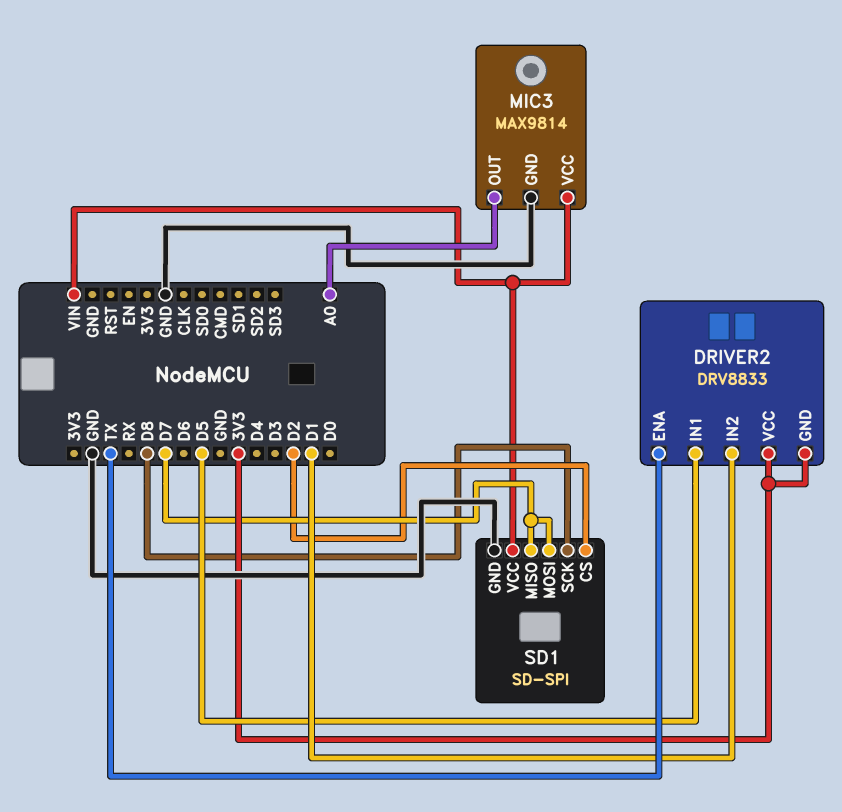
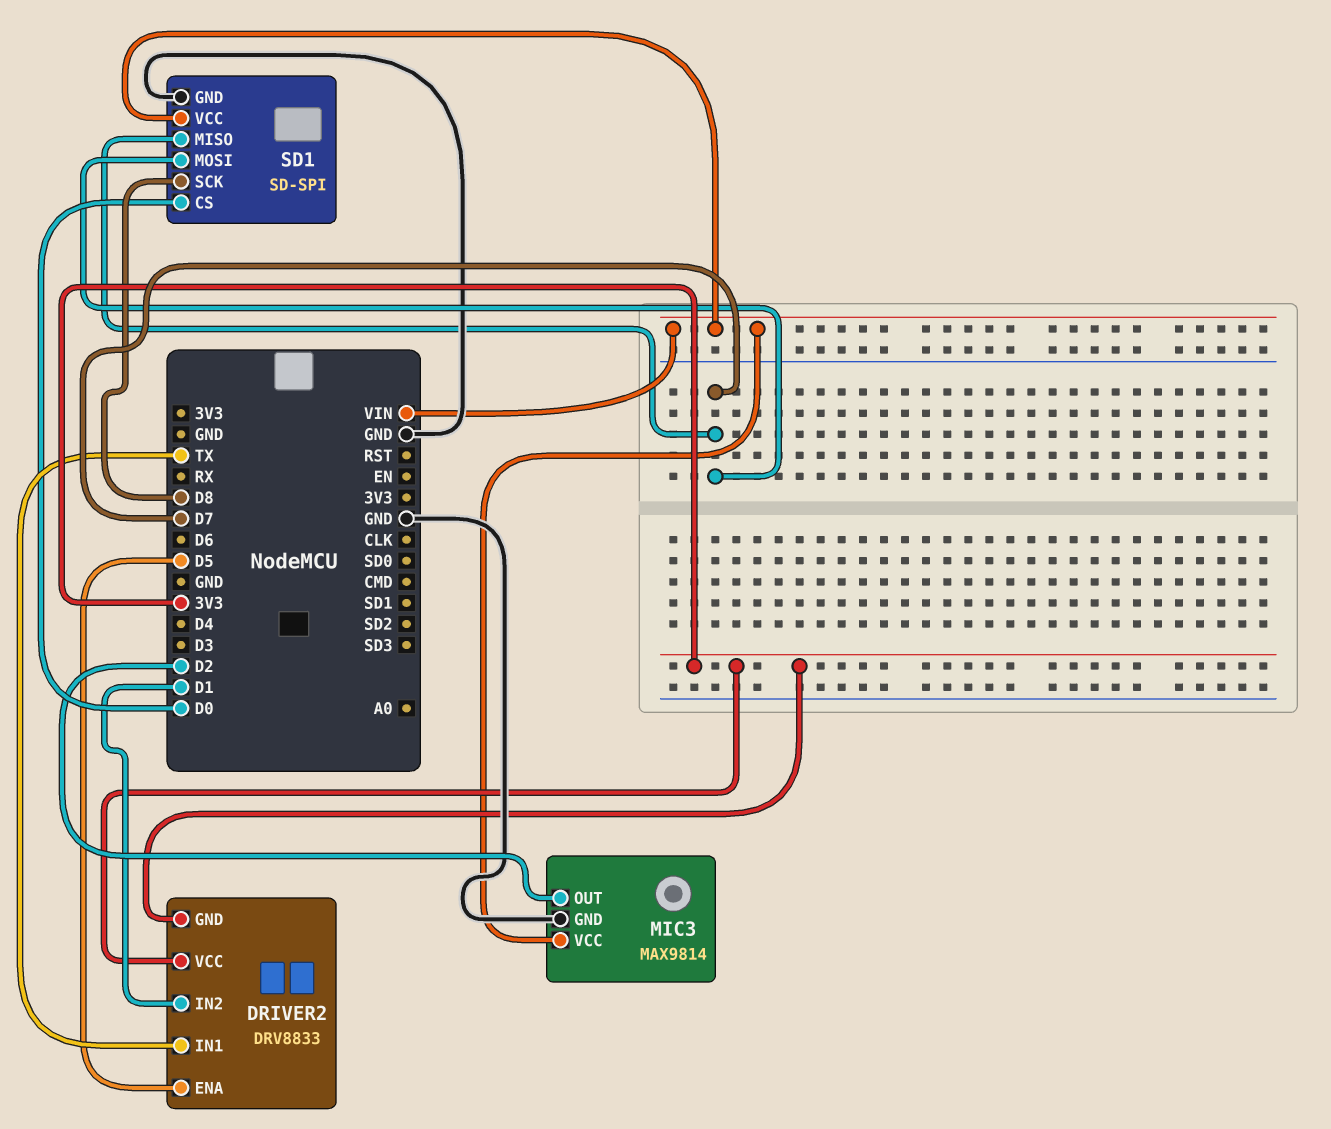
DRIVER2 pin ENA: TX -> D5
DRIVER2 pin IN1: D5 -> TX
MIC3 pin OUT: A0 -> D2
SD1 pin CS: D2 -> D0

